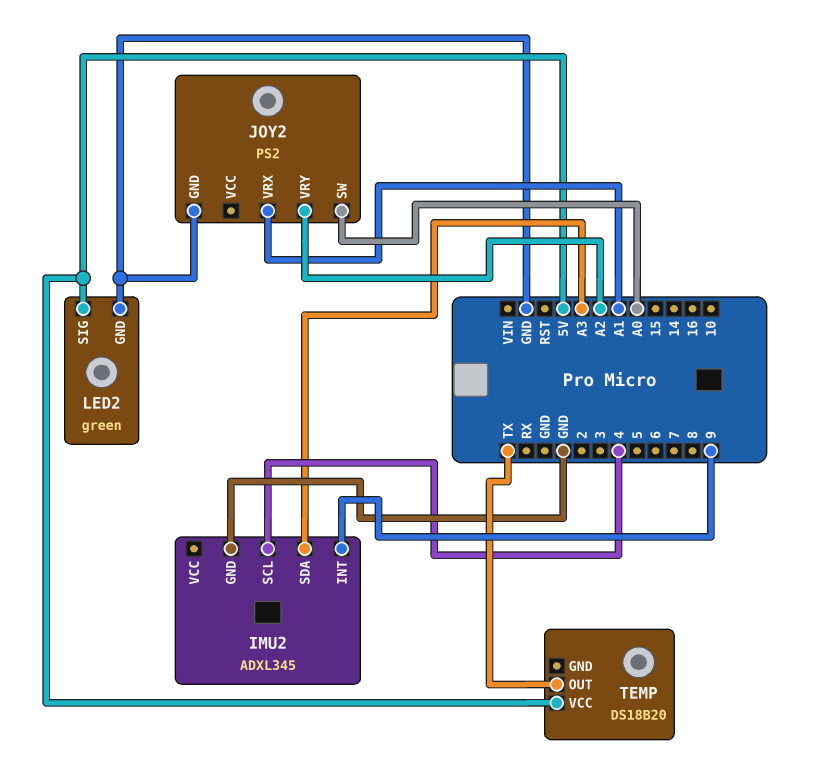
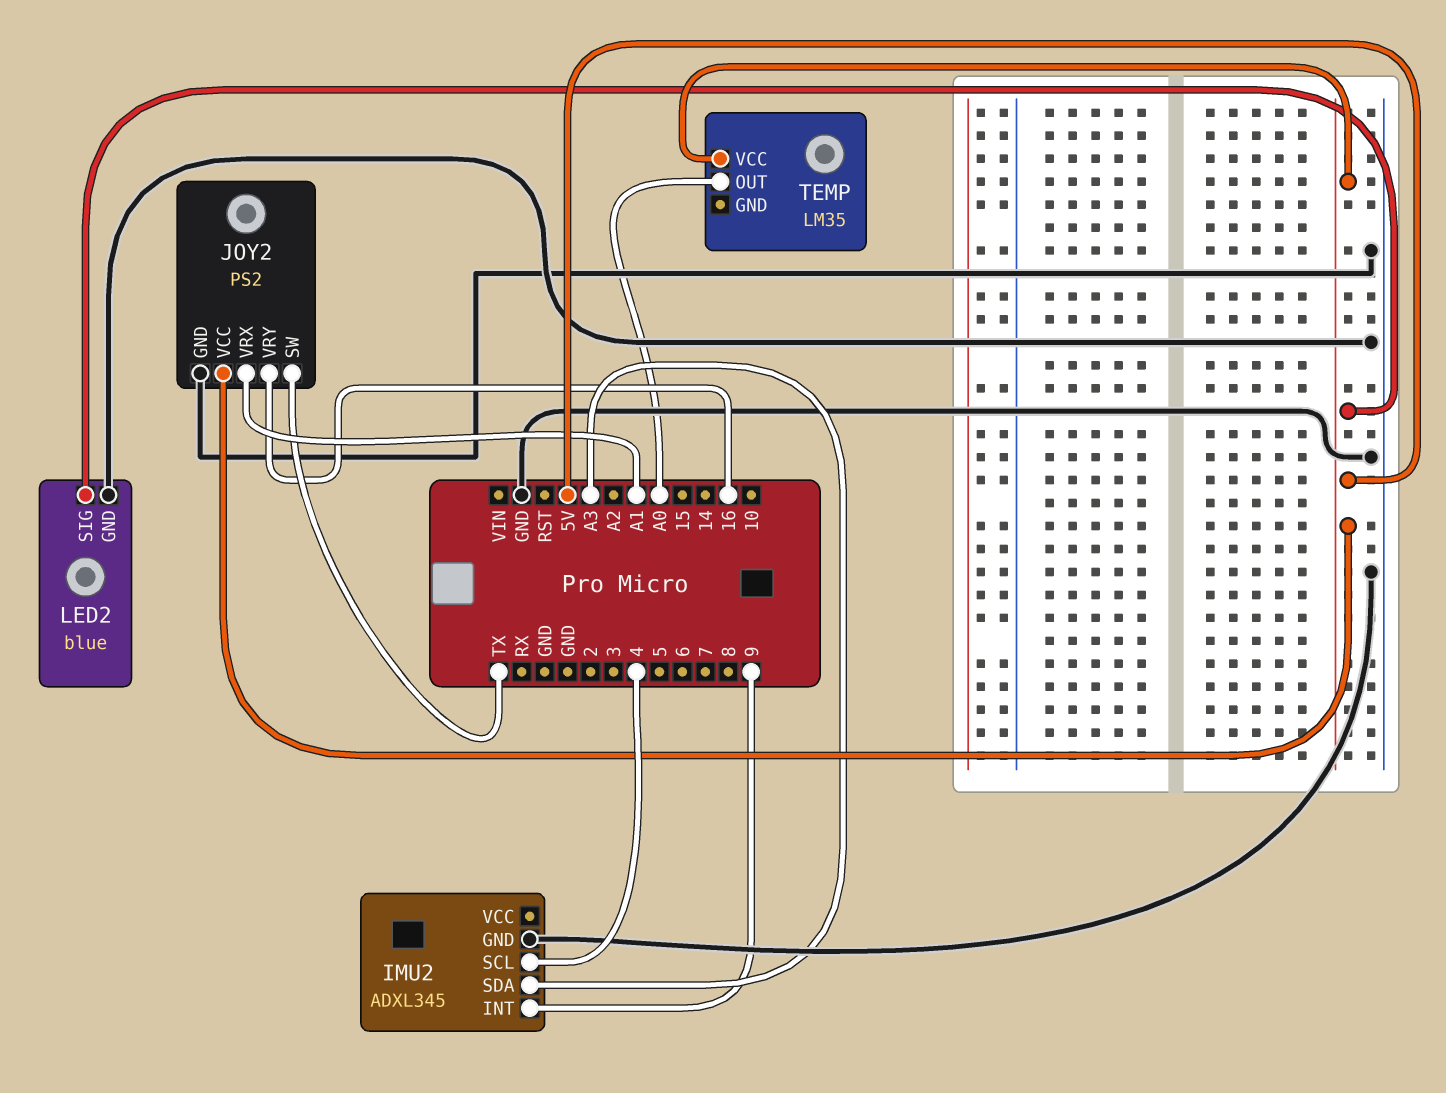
JOY2 pin SW: A0 -> TX
JOY2 pin VCC: none -> 5V
JOY2 pin VRY: A2 -> 16
LED2: green -> blue
TEMP: DS18B20 -> LM35
TEMP pin OUT: TX -> A0

